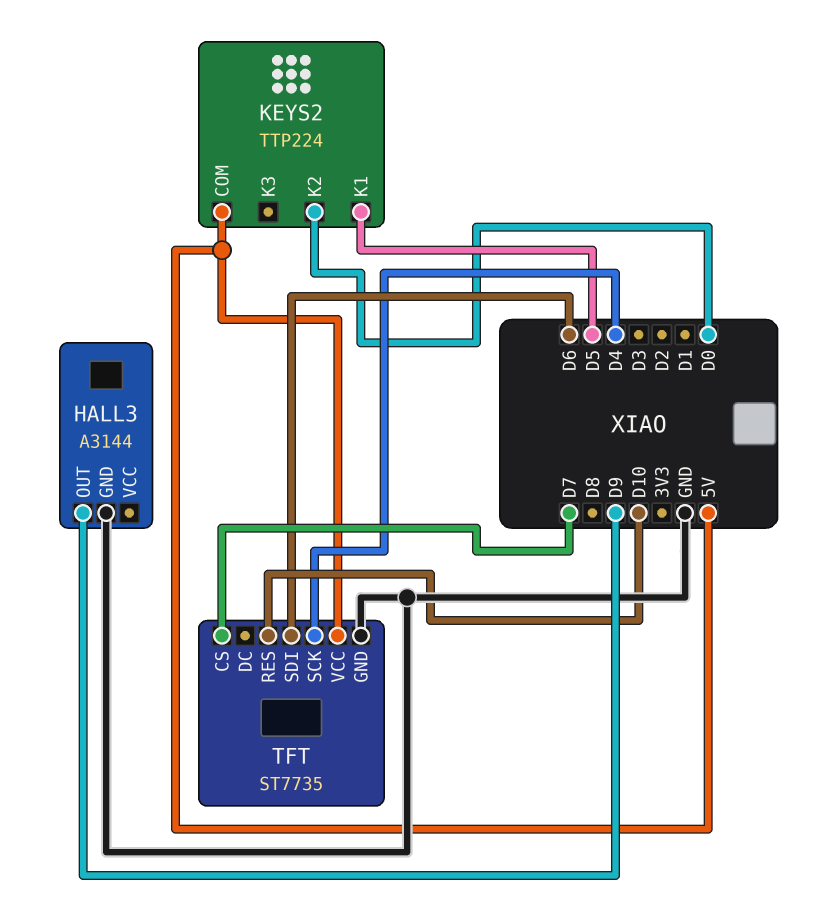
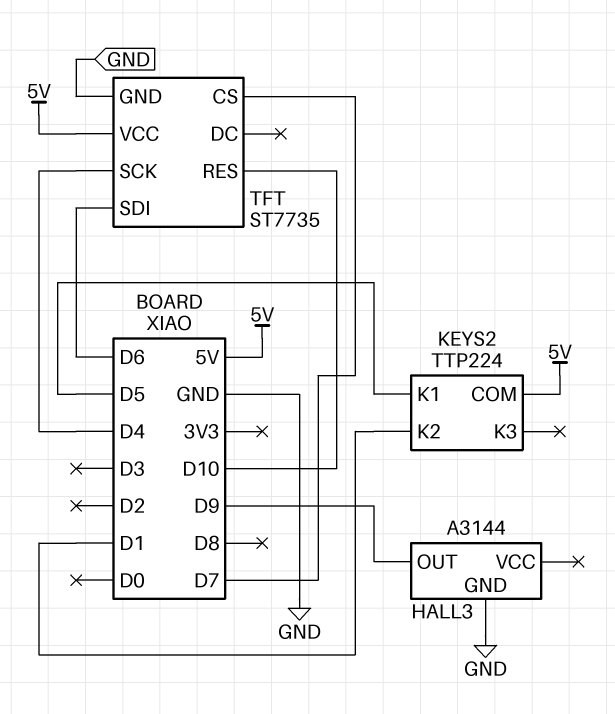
KEYS2 pin K2: D0 -> D1

